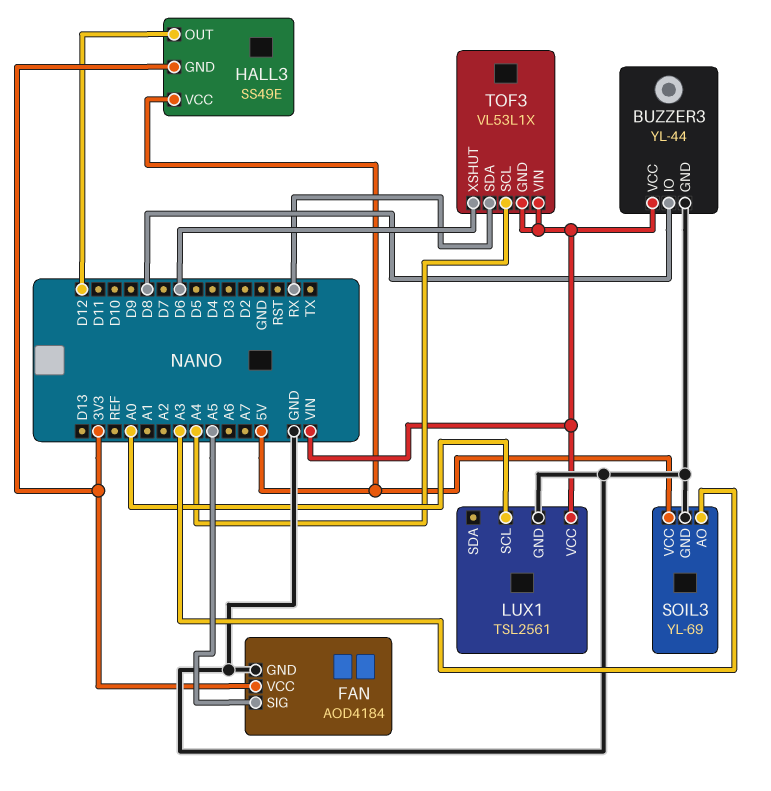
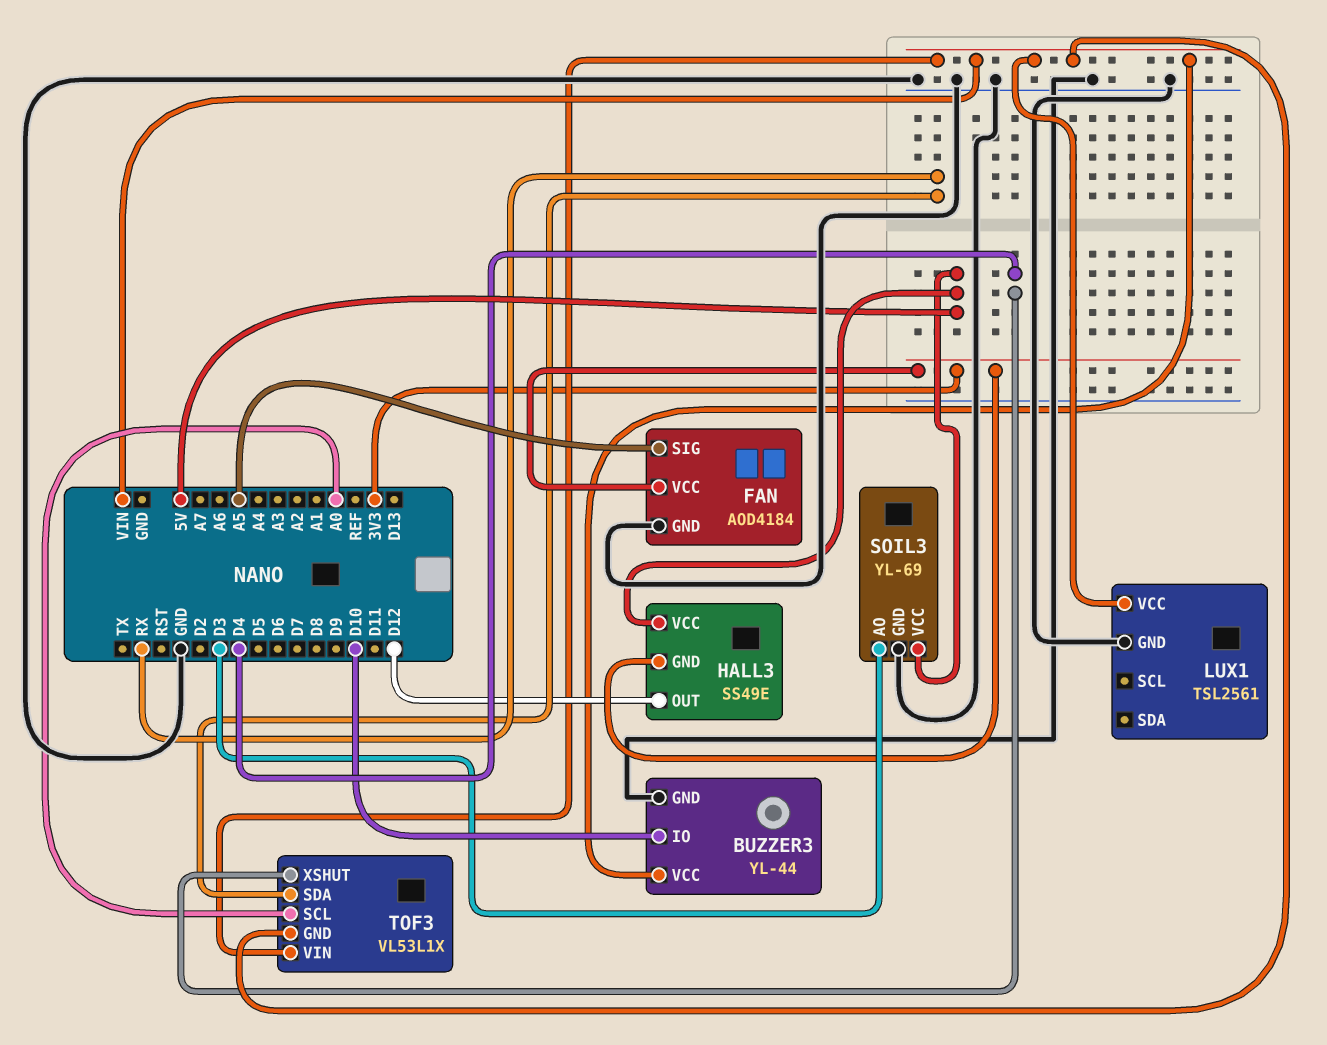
BUZZER3 pin IO: D8 -> D10
LUX1 pin SCL: A0 -> none
SOIL3 pin AO: A3 -> D3
TOF3 pin SCL: A4 -> A0
TOF3 pin XSHUT: D6 -> D4

